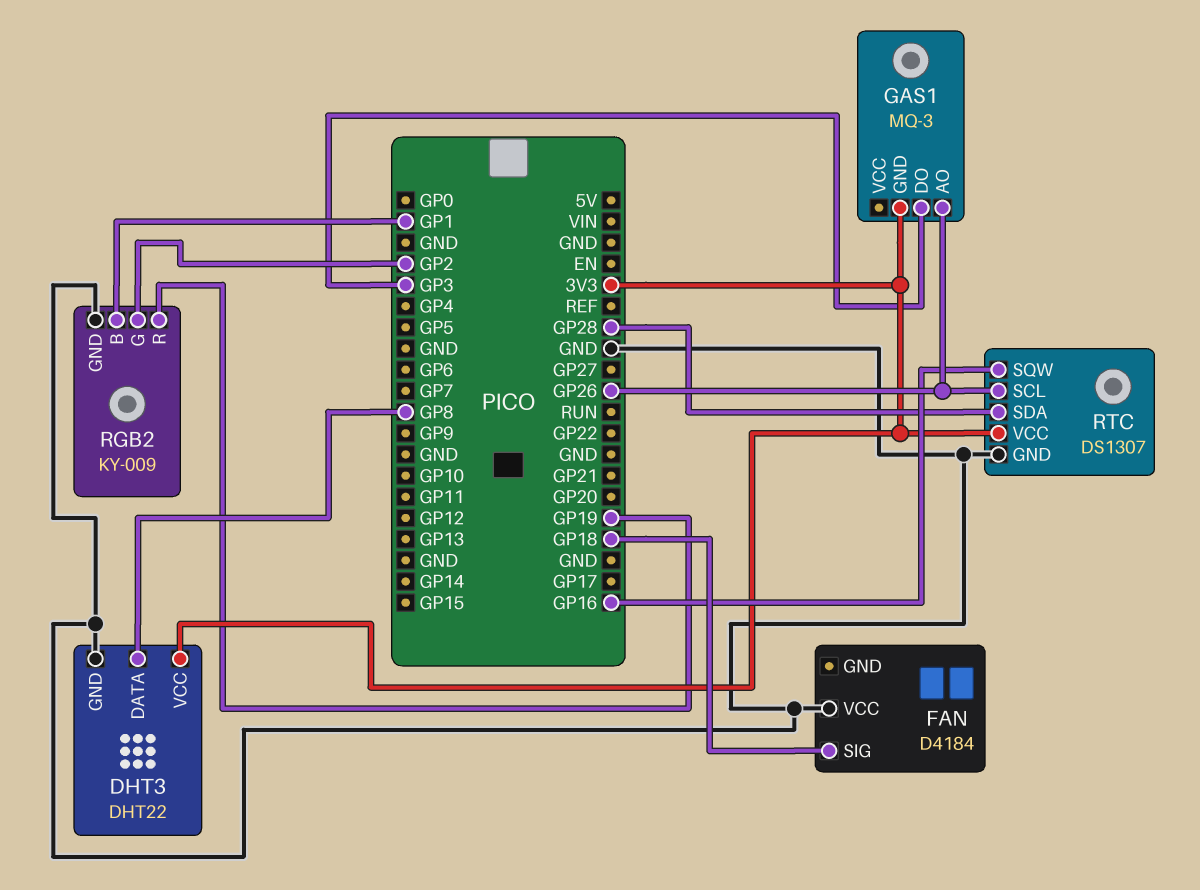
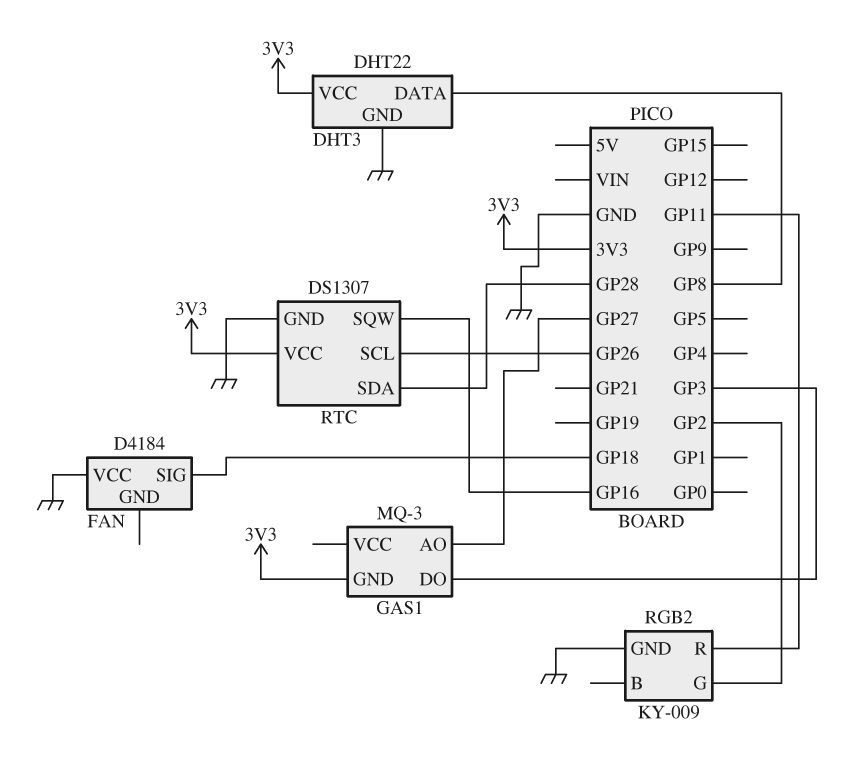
GAS1 pin AO: GP26 -> GP27
RGB2 pin B: GP1 -> none
RGB2 pin R: GP19 -> GP11

